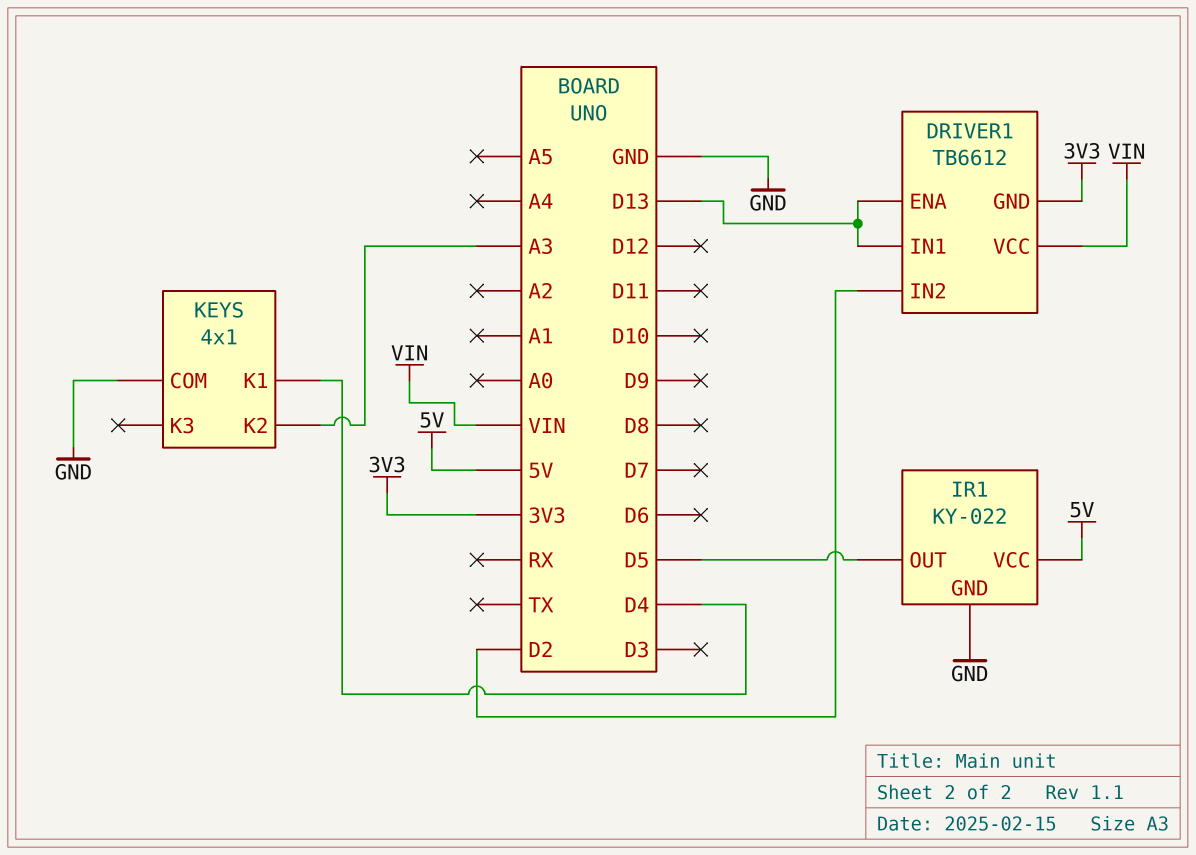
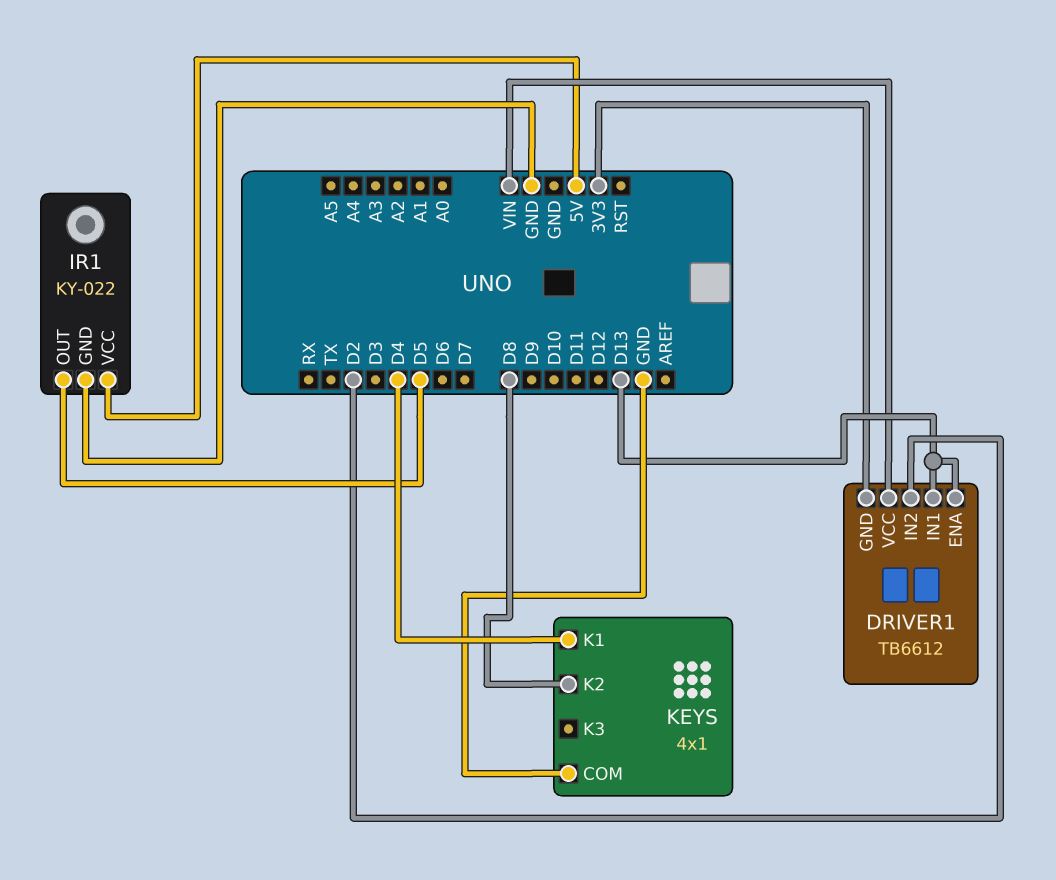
KEYS pin K2: A3 -> D8

